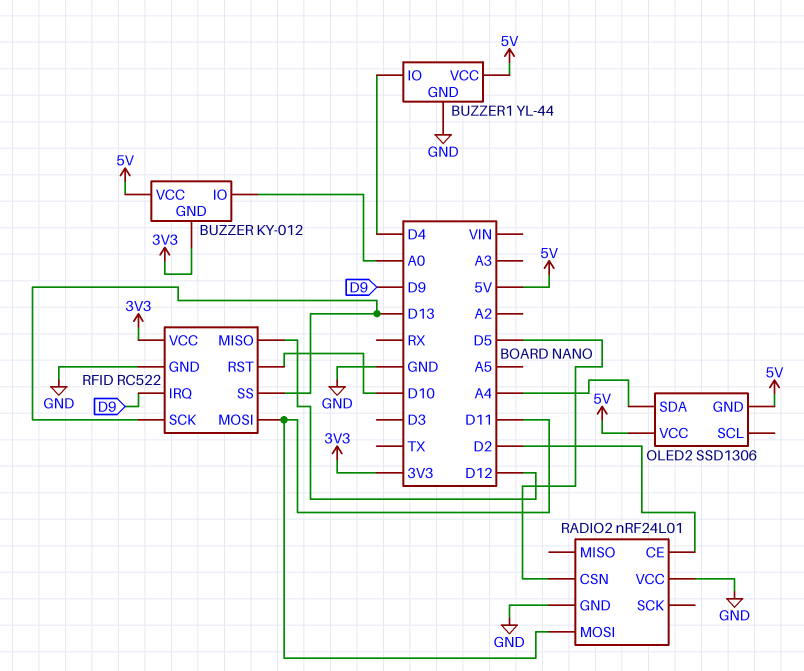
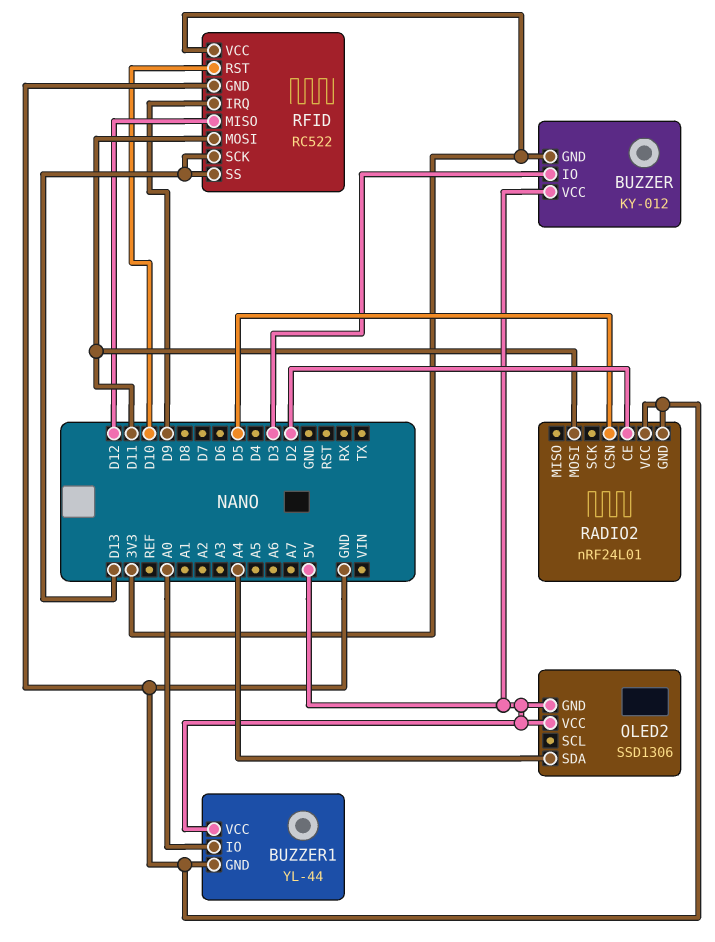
BUZZER pin IO: A0 -> D3
BUZZER1 pin IO: D4 -> A0

